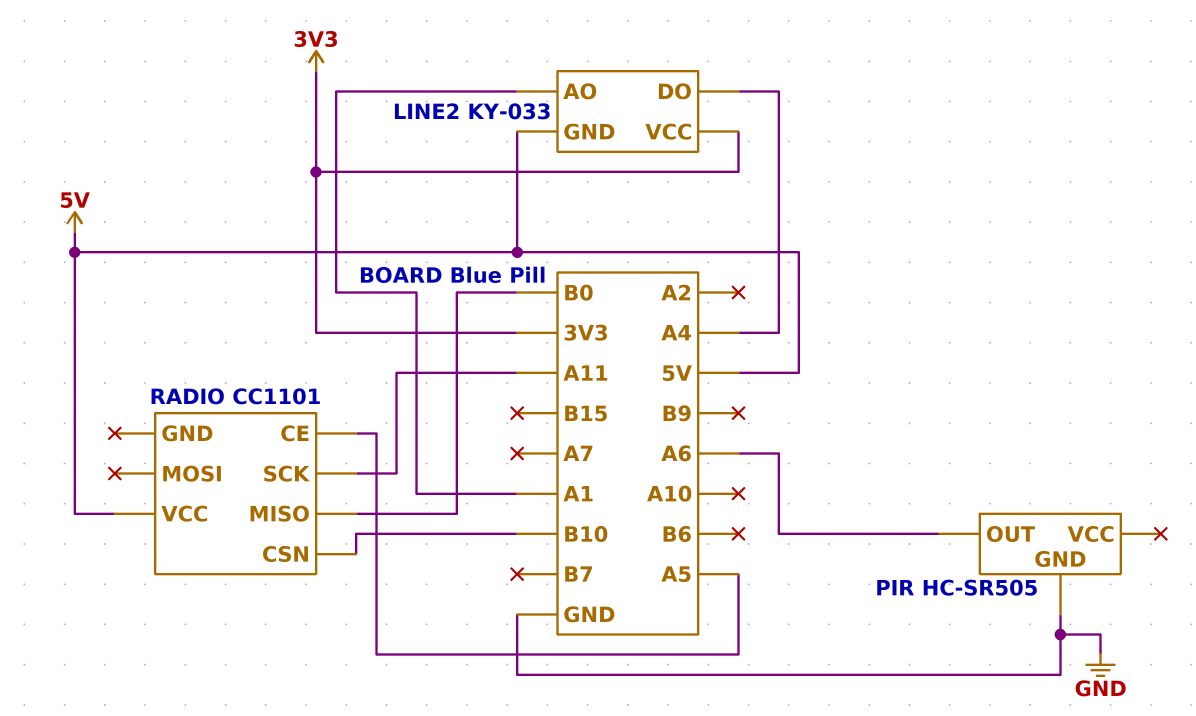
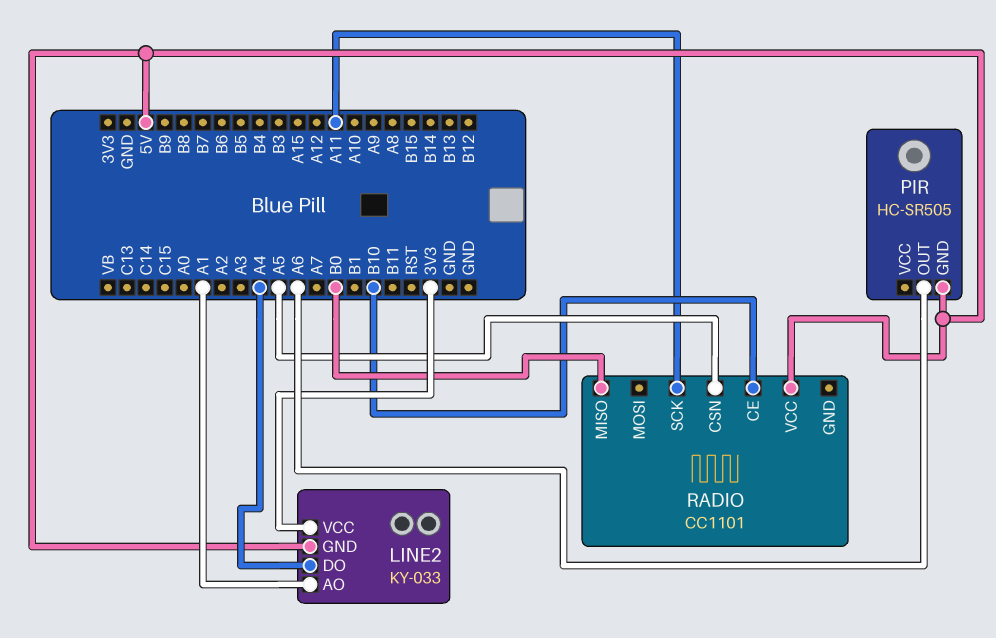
PIR pin GND: GND -> 5V
RADIO pin CE: A5 -> B10
RADIO pin CSN: B10 -> A5

